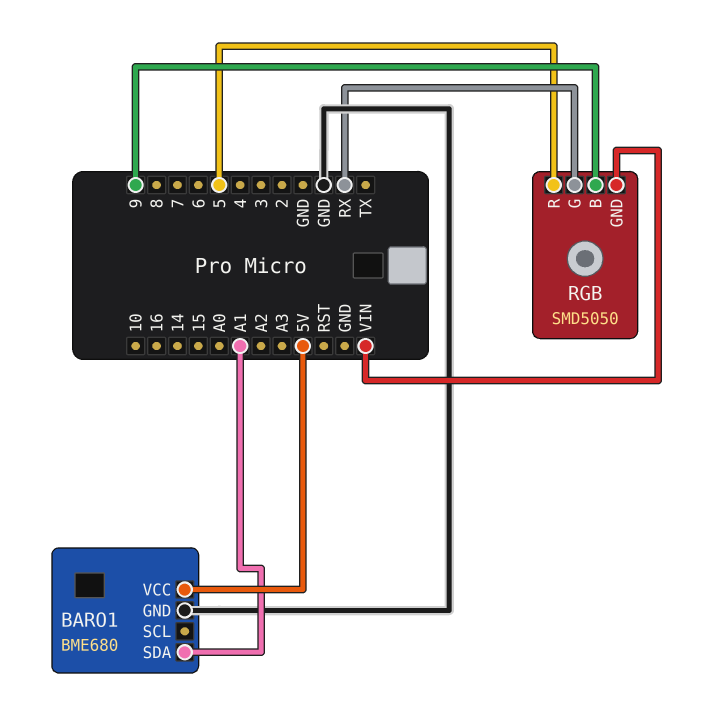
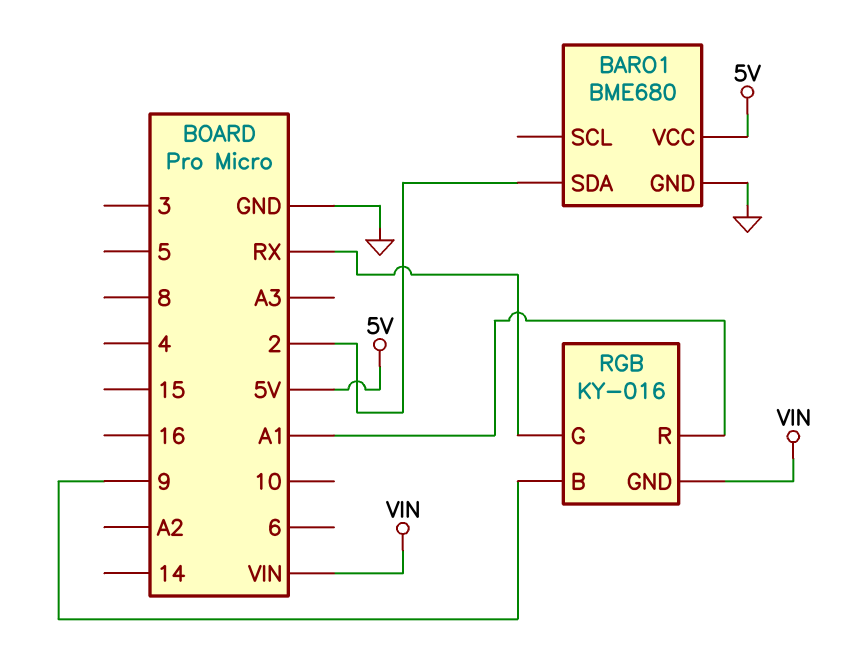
BARO1 pin SDA: A1 -> 2
RGB: SMD5050 -> KY-016
RGB pin R: 5 -> A1

